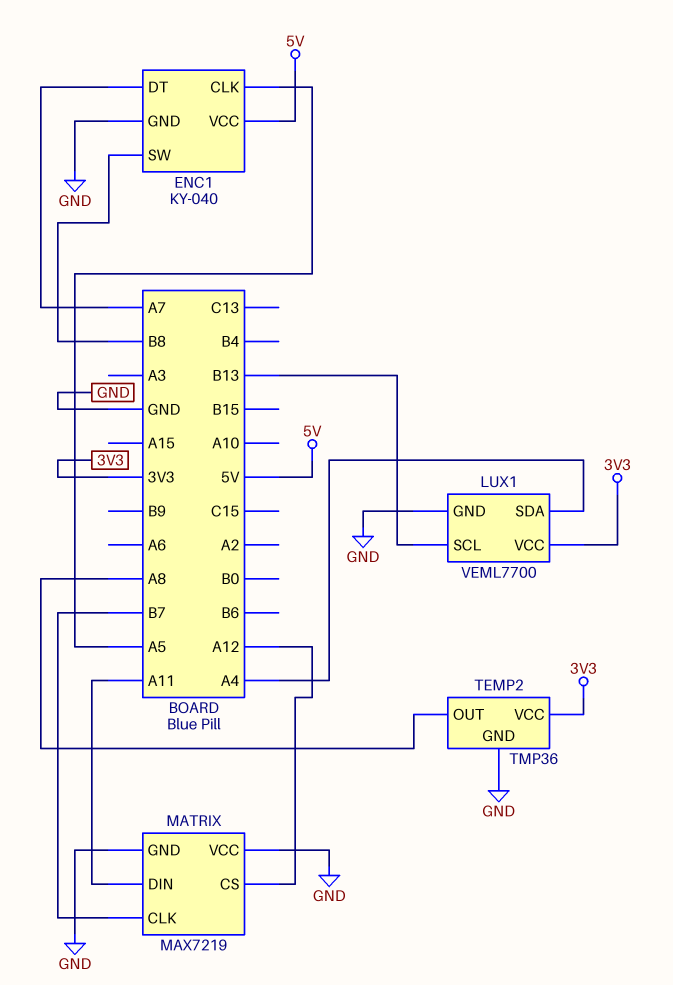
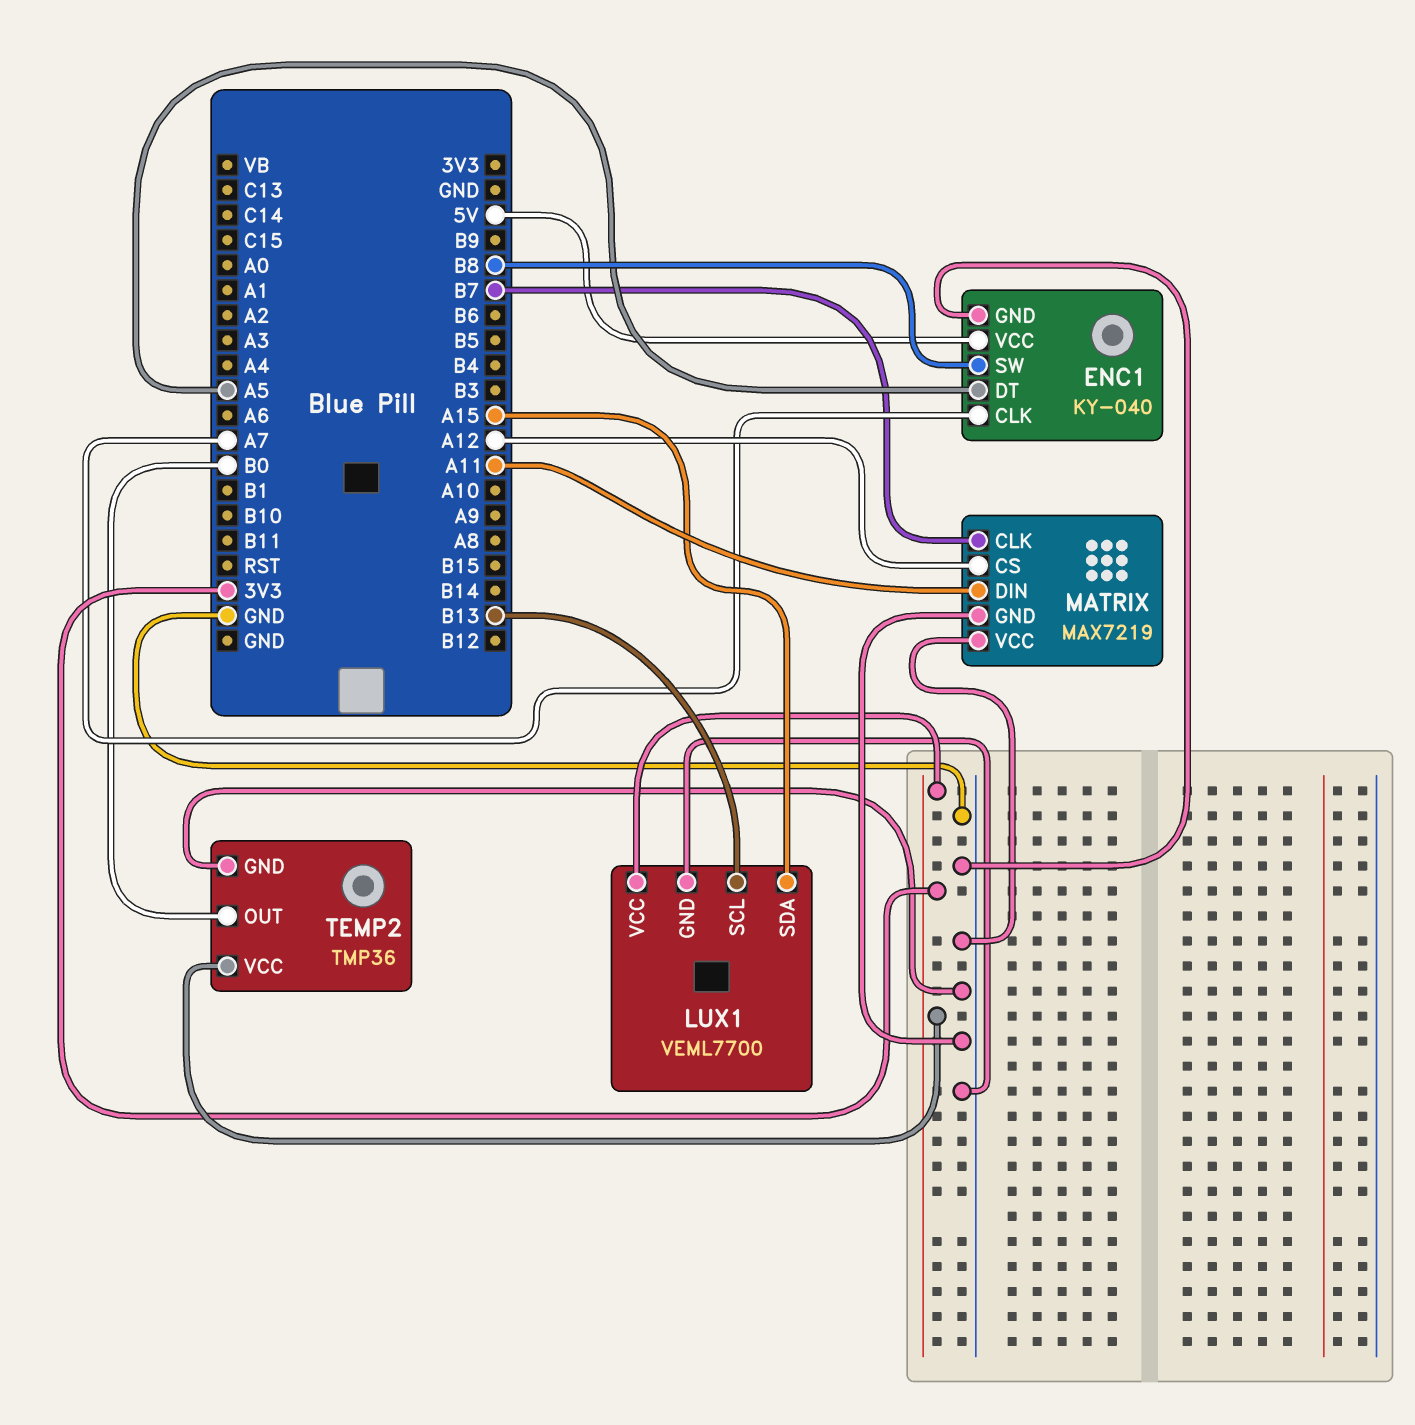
ENC1 pin CLK: A5 -> A7
ENC1 pin DT: A7 -> A5
LUX1 pin SDA: A4 -> A15
TEMP2 pin OUT: A8 -> B0

